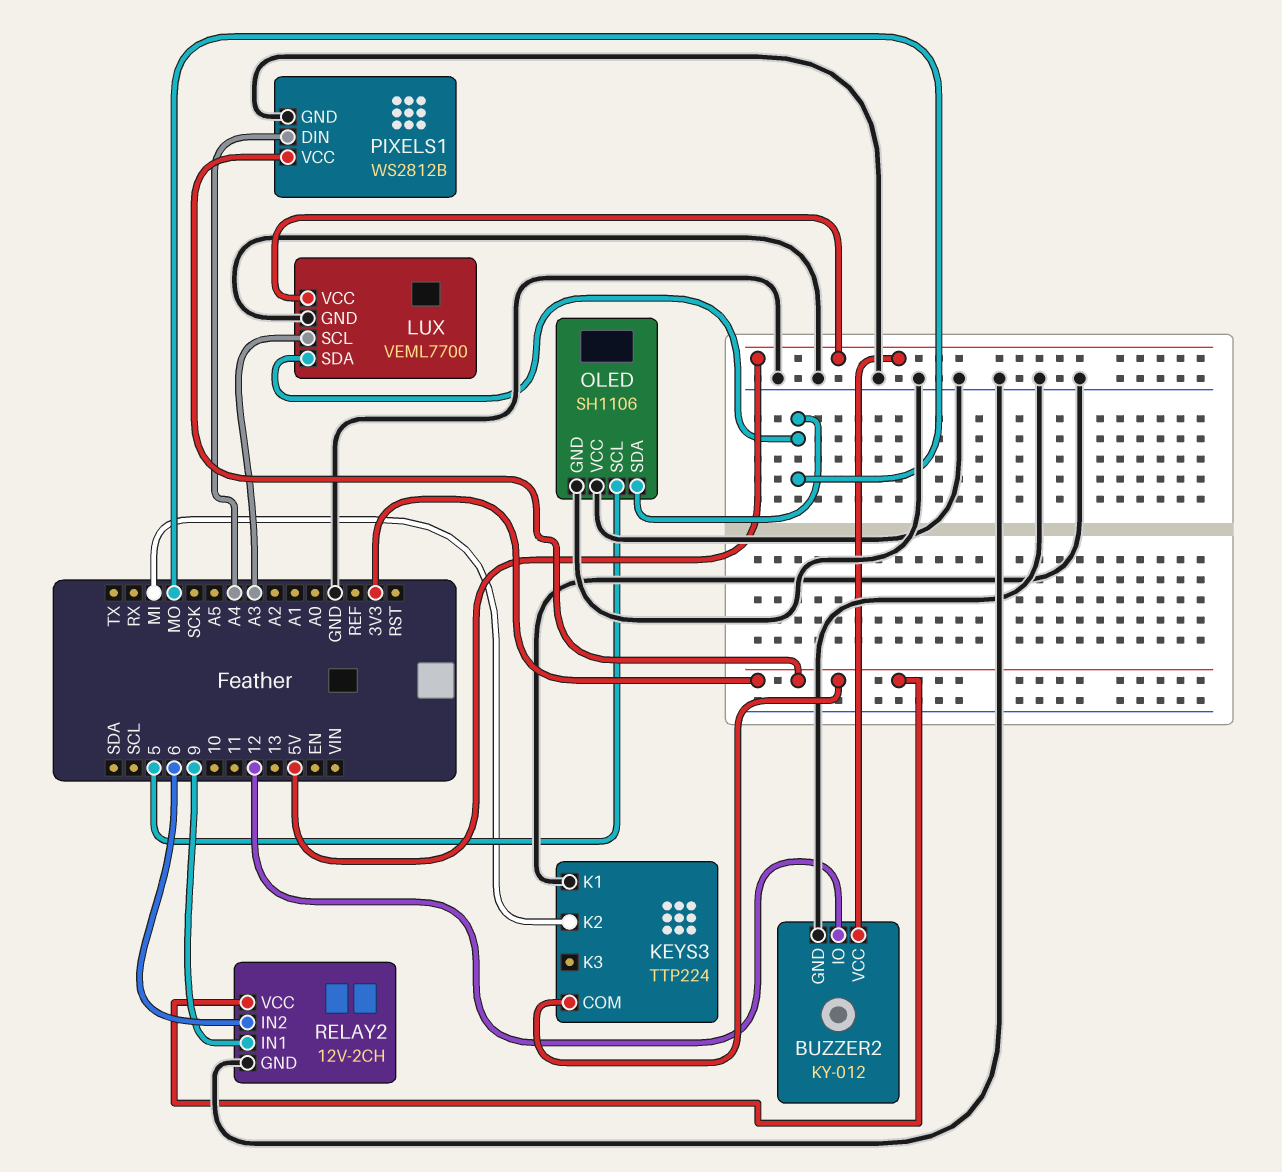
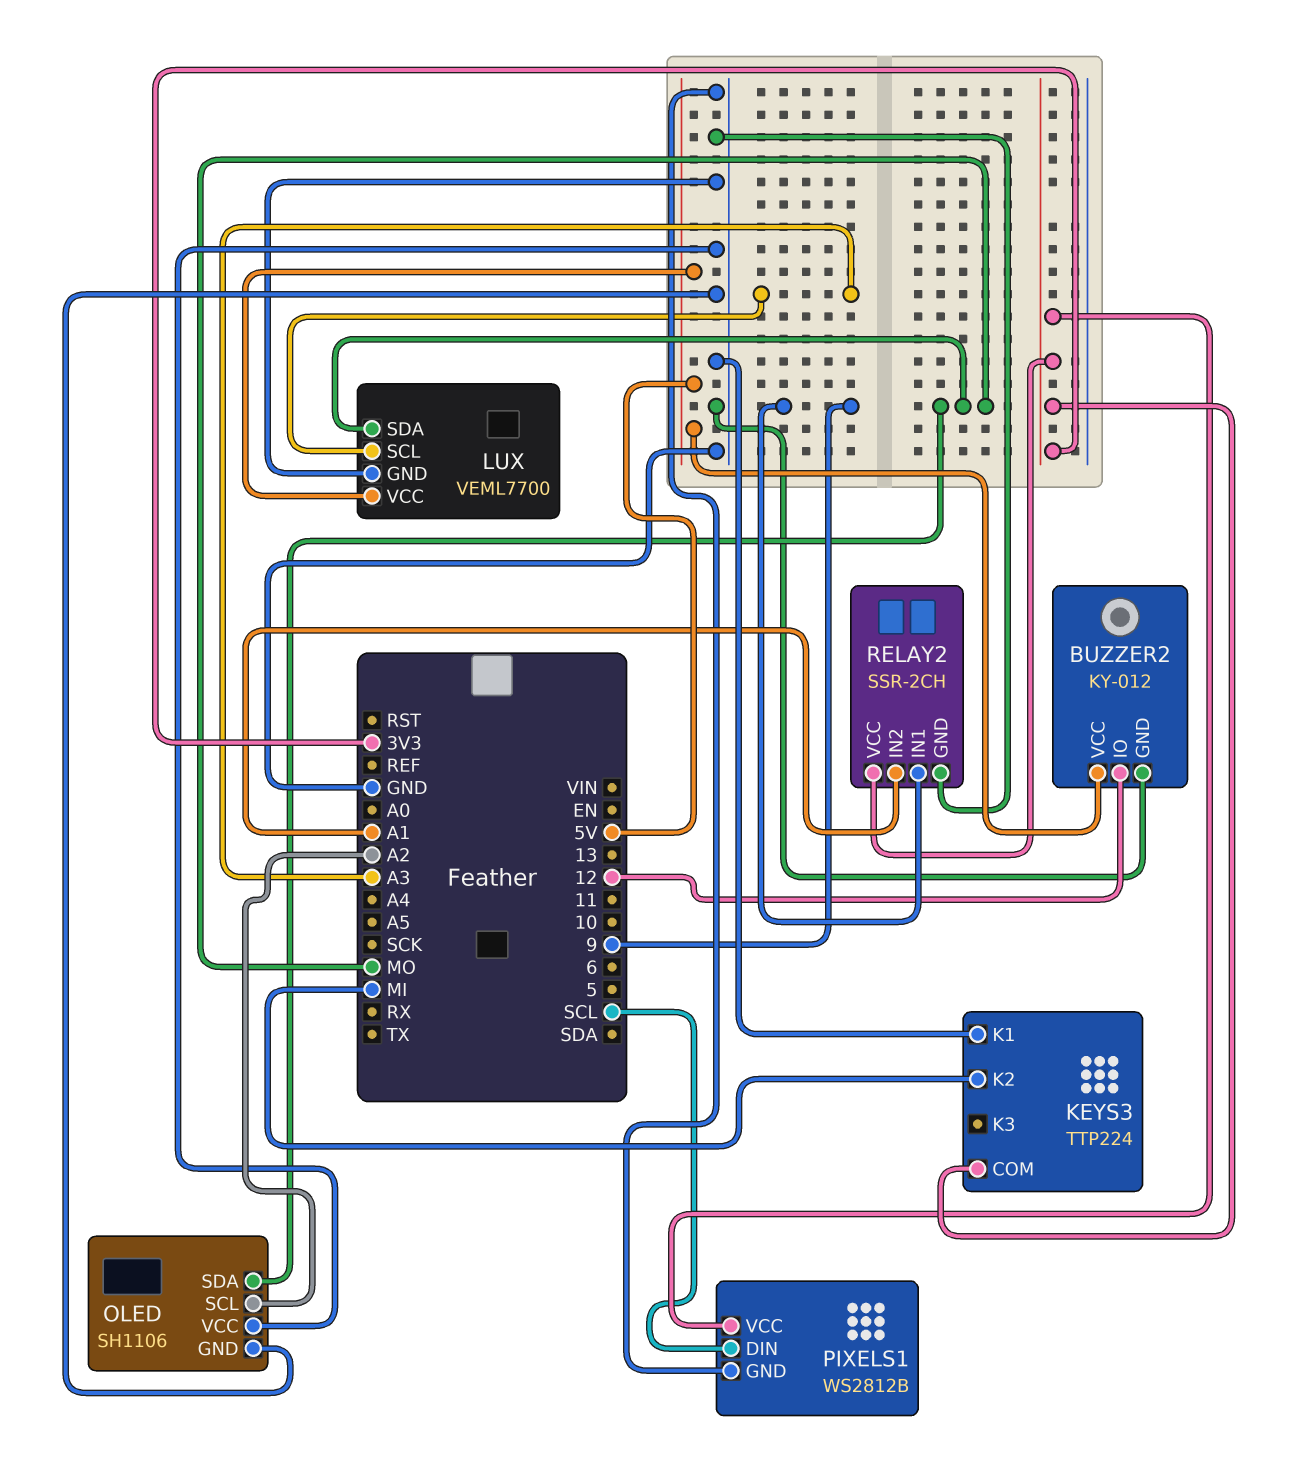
OLED pin SCL: 5 -> A2
PIXELS1 pin DIN: A4 -> SCL
RELAY2: 12V-2CH -> SSR-2CH
RELAY2 pin IN2: 6 -> A1

